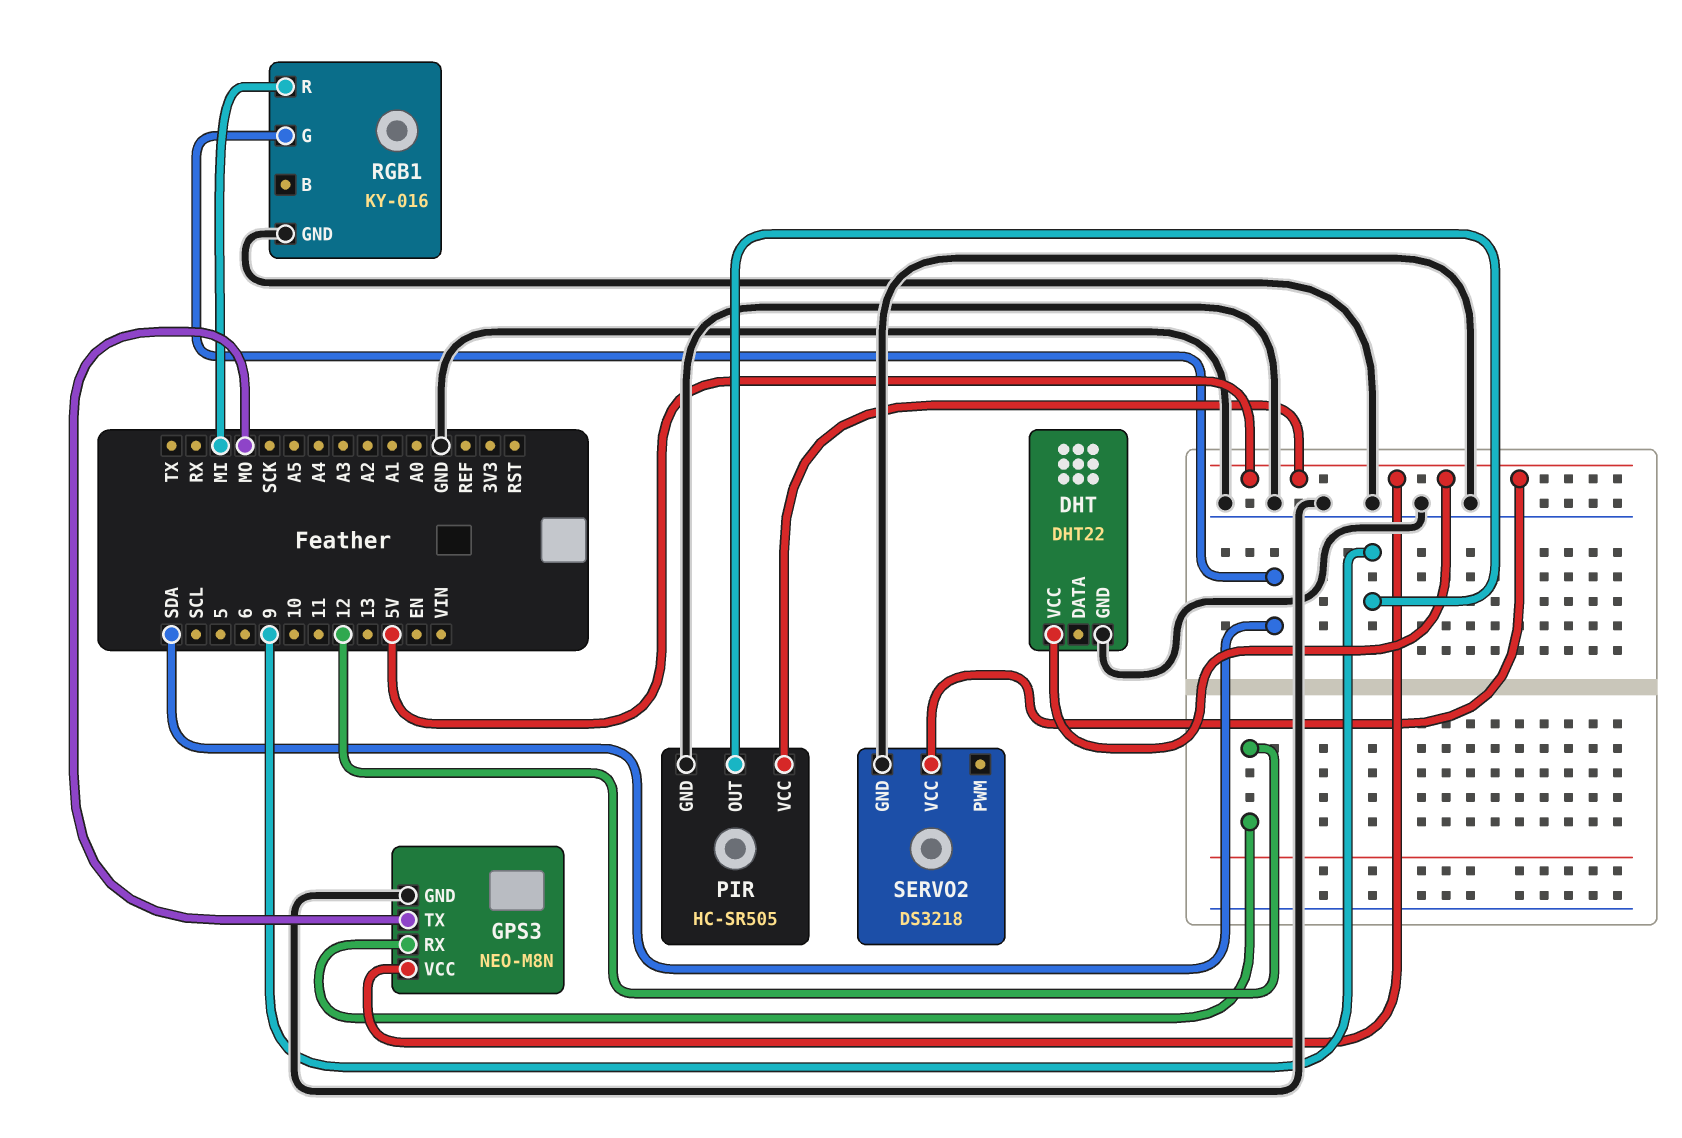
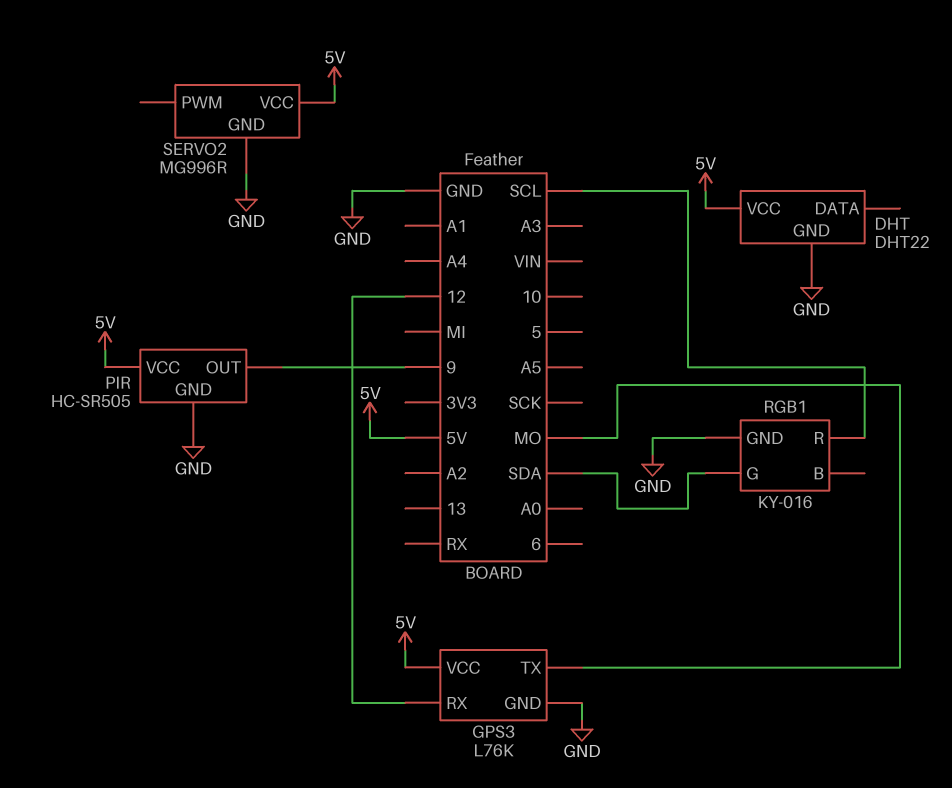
GPS3: NEO-M8N -> L76K
RGB1 pin R: MI -> SCL
SERVO2: DS3218 -> MG996R

